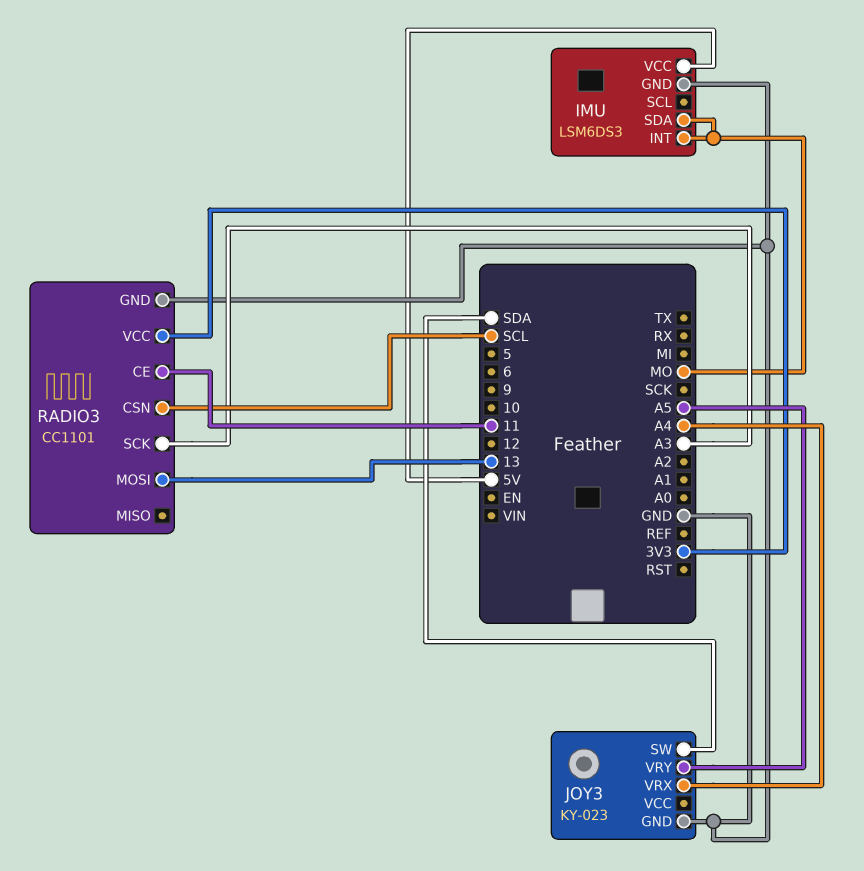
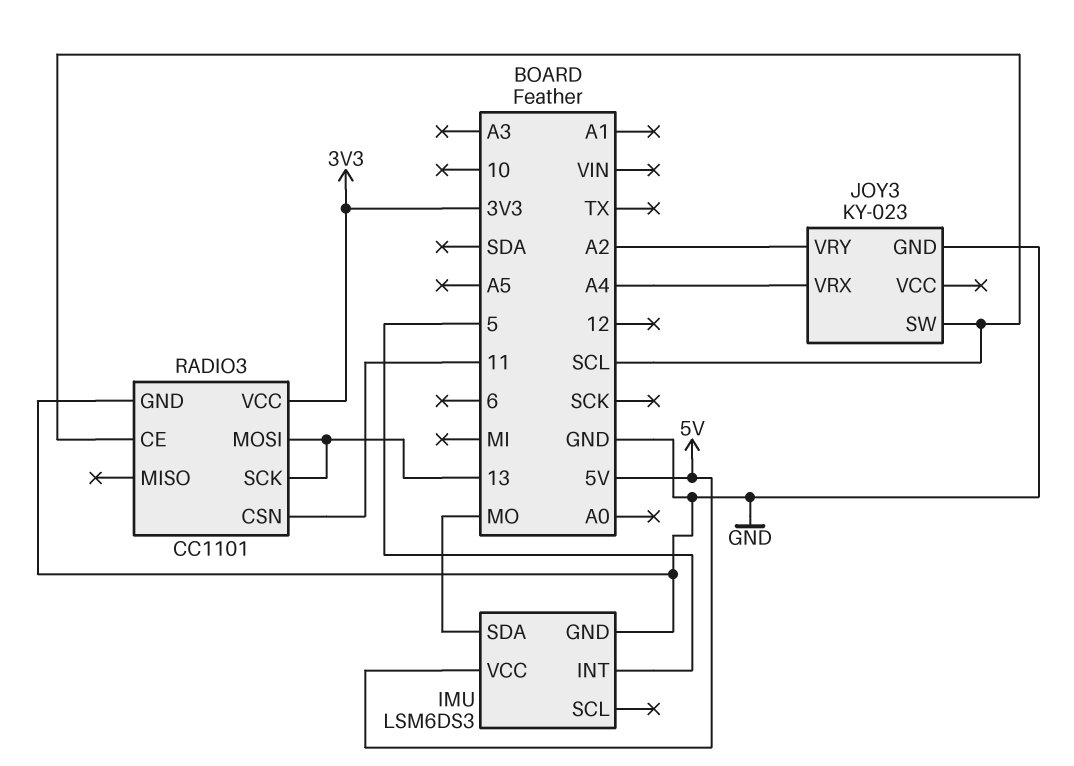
IMU pin INT: MO -> 5
JOY3 pin SW: SDA -> SCL
JOY3 pin VRY: A5 -> A2
RADIO3 pin CE: 11 -> SCL
RADIO3 pin CSN: SCL -> 11
RADIO3 pin SCK: A3 -> 13

